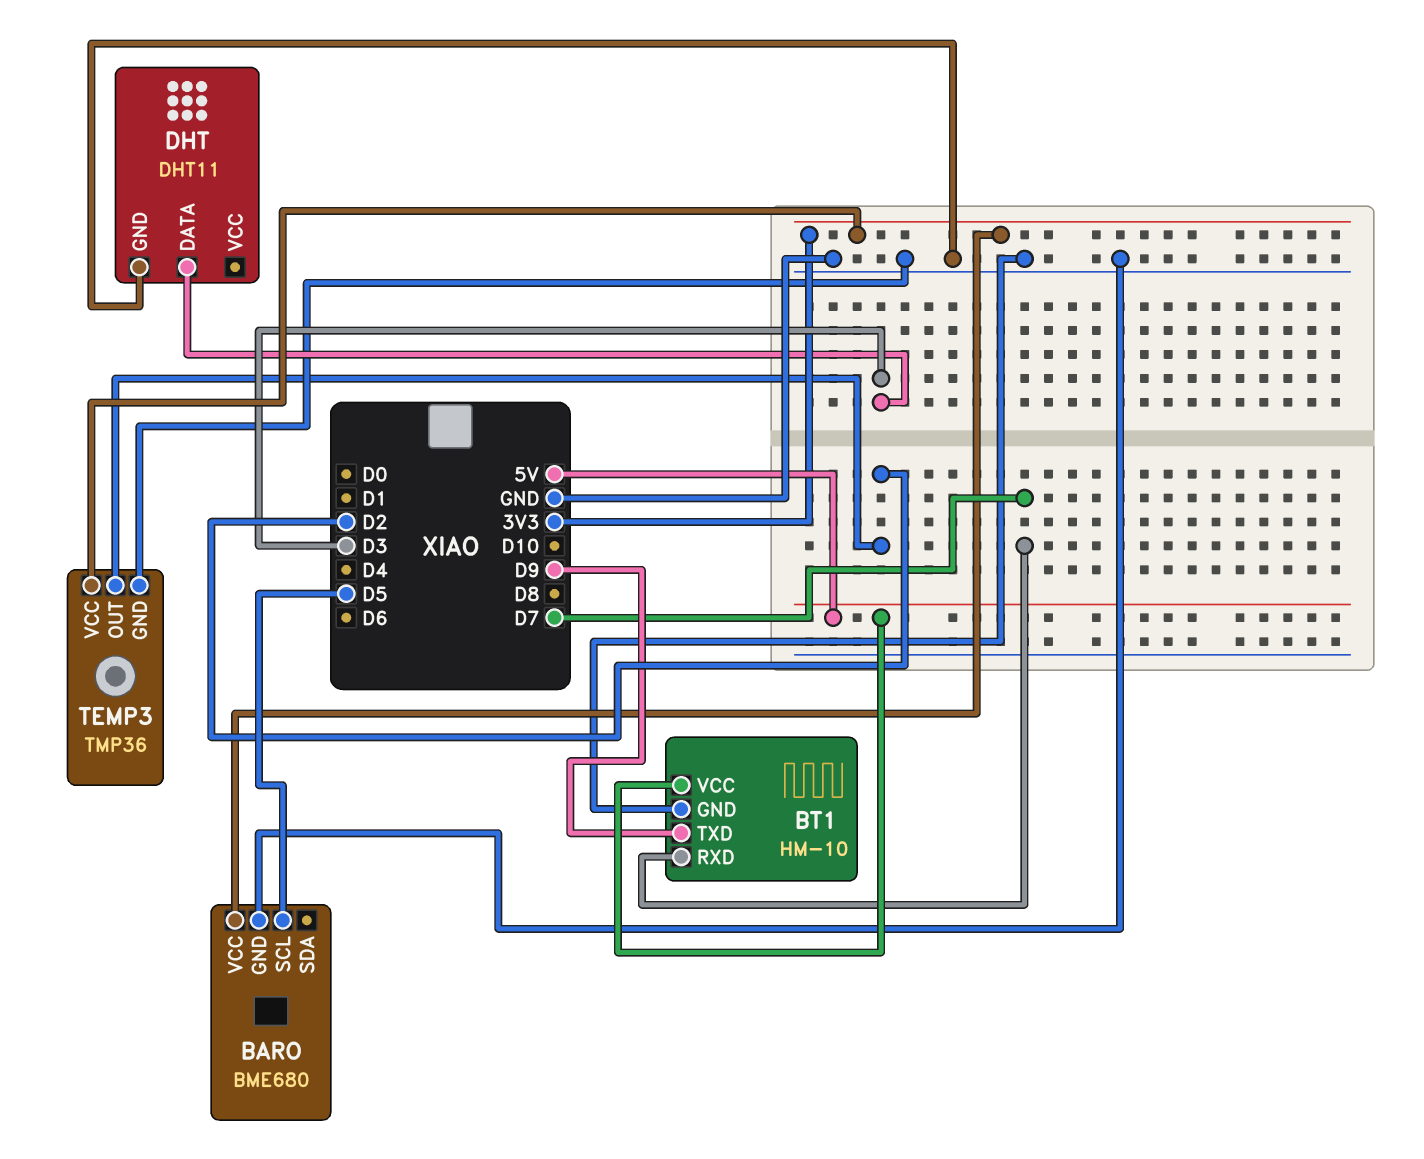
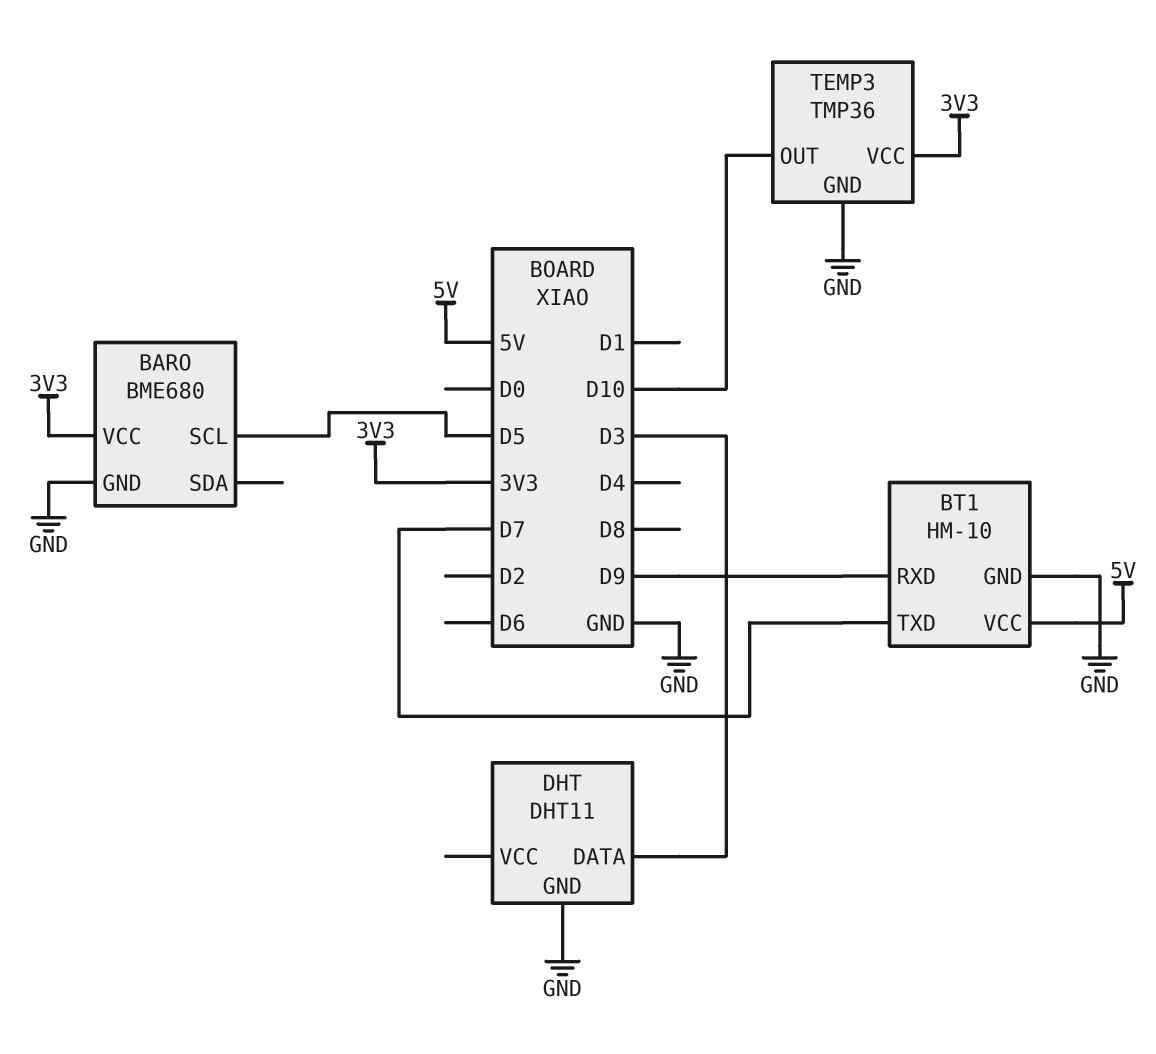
BT1 pin RXD: D7 -> D9
BT1 pin TXD: D9 -> D7
TEMP3 pin OUT: D2 -> D10

